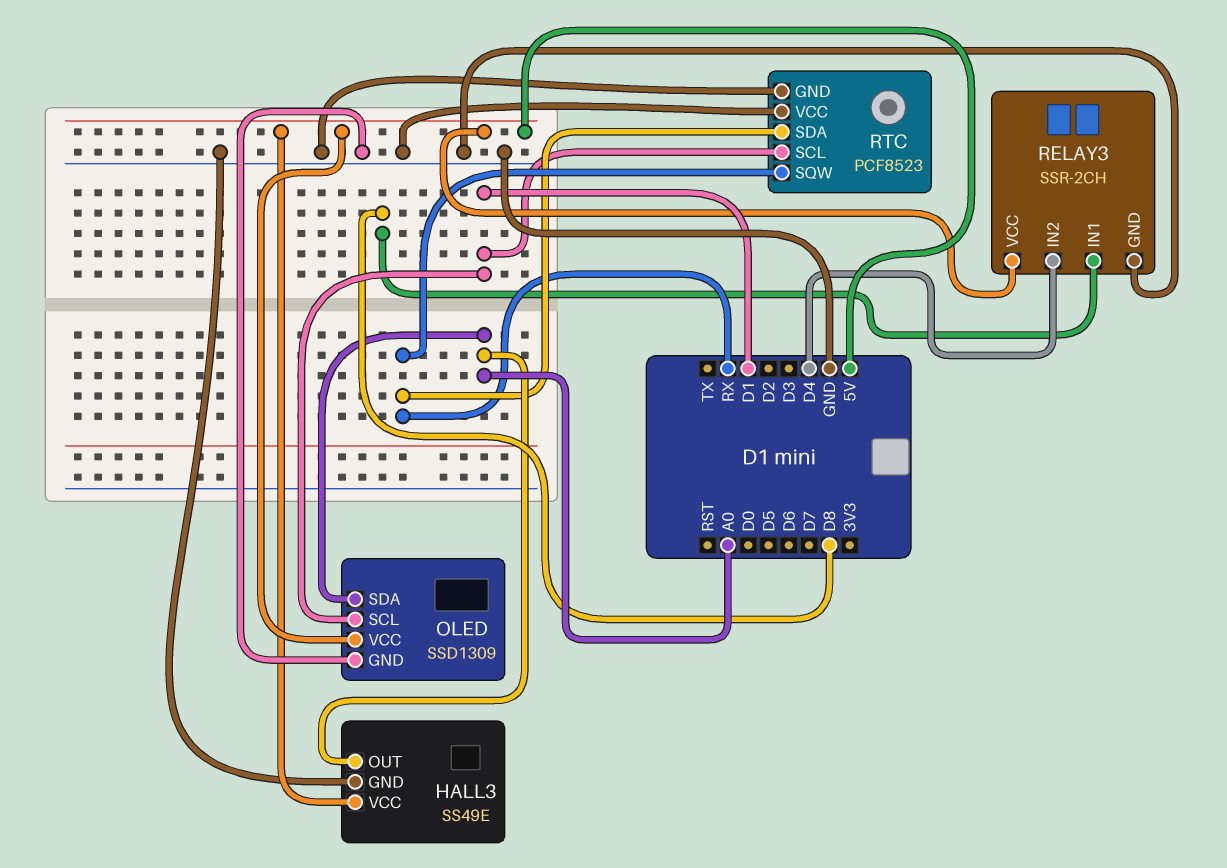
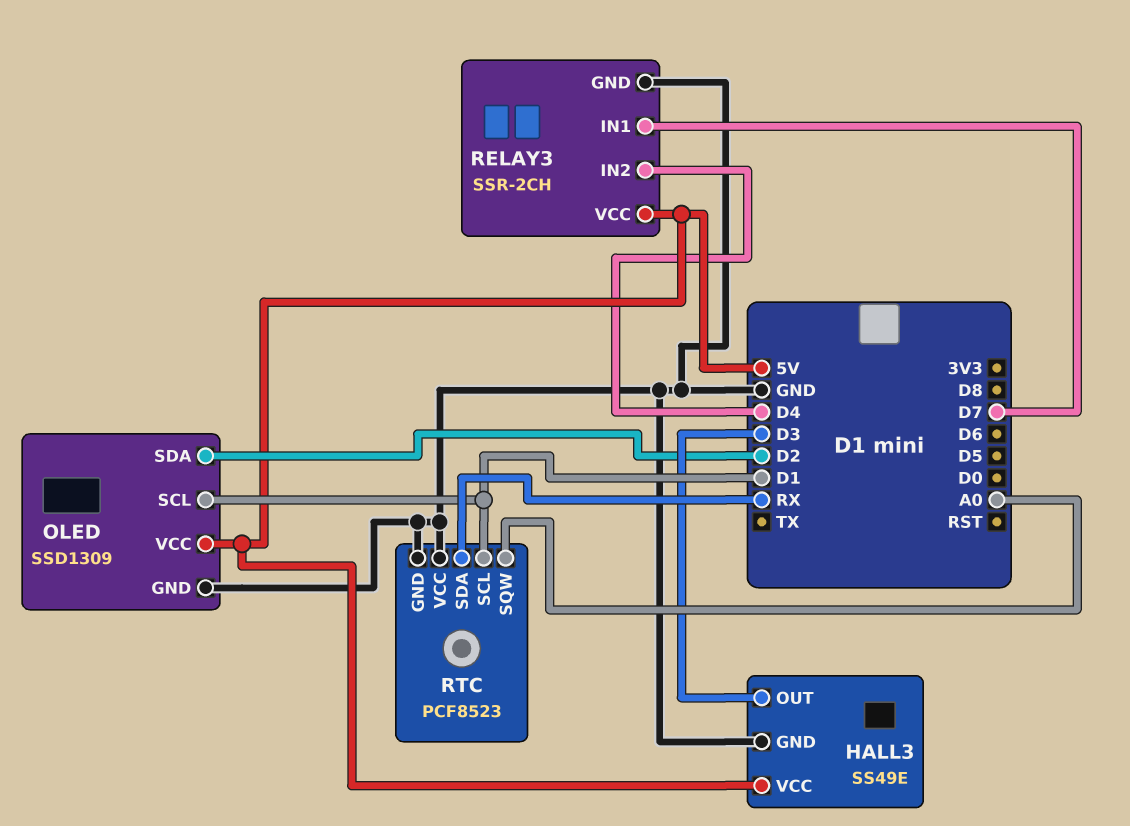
HALL3 pin OUT: A0 -> D3
OLED pin SDA: A0 -> D2
RELAY3 pin IN1: D8 -> D7
RTC pin SQW: RX -> A0

